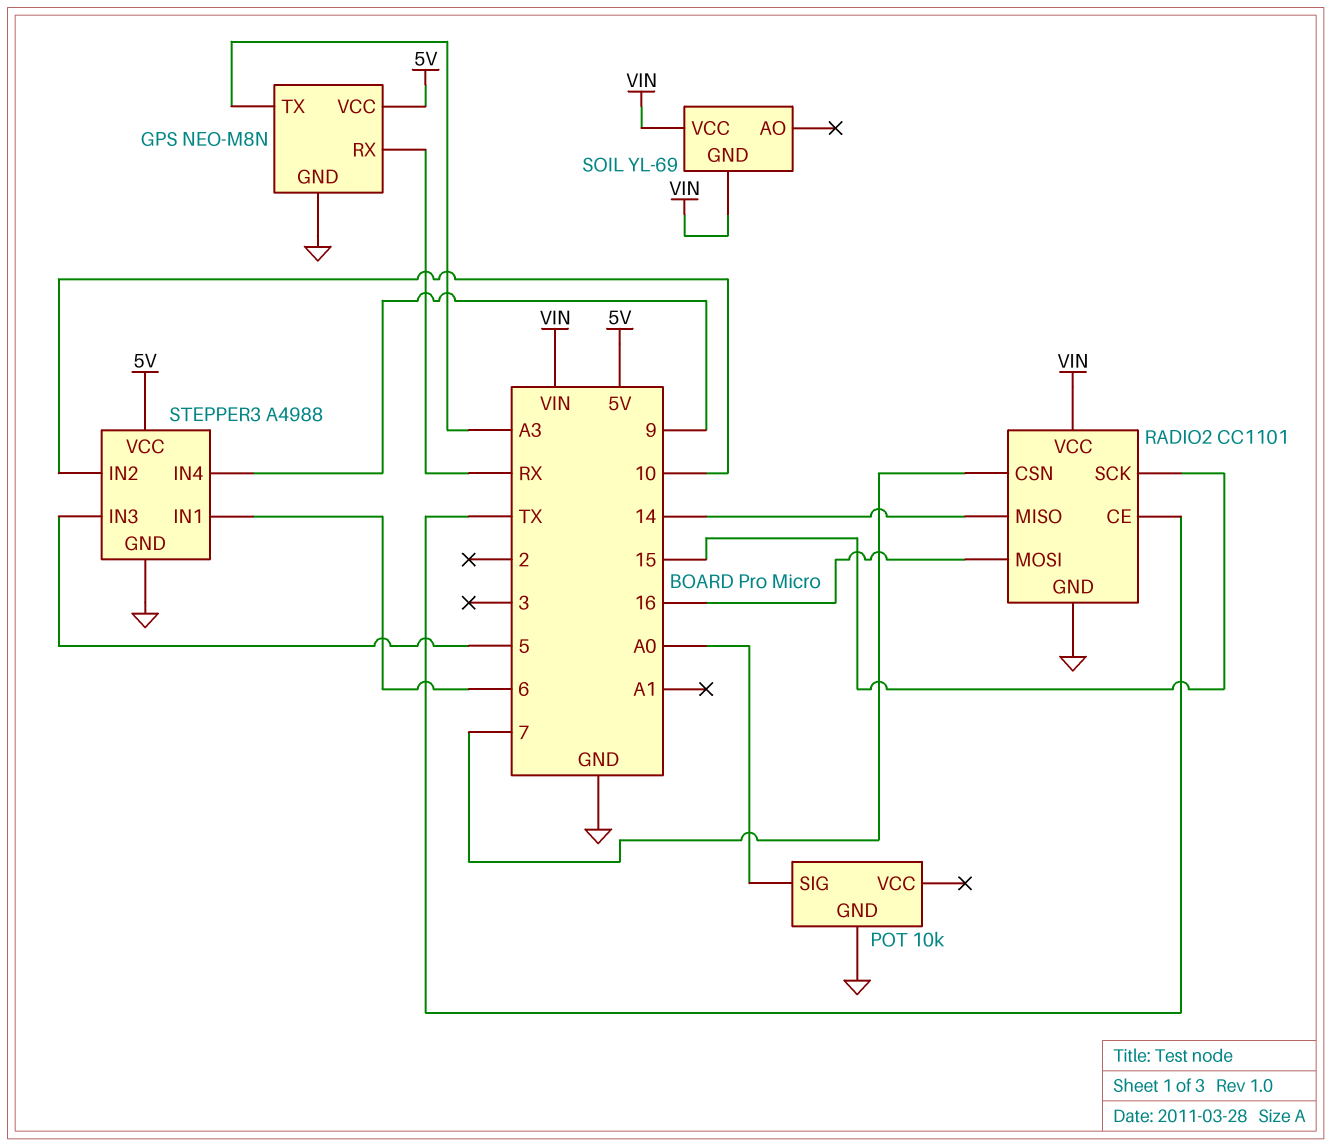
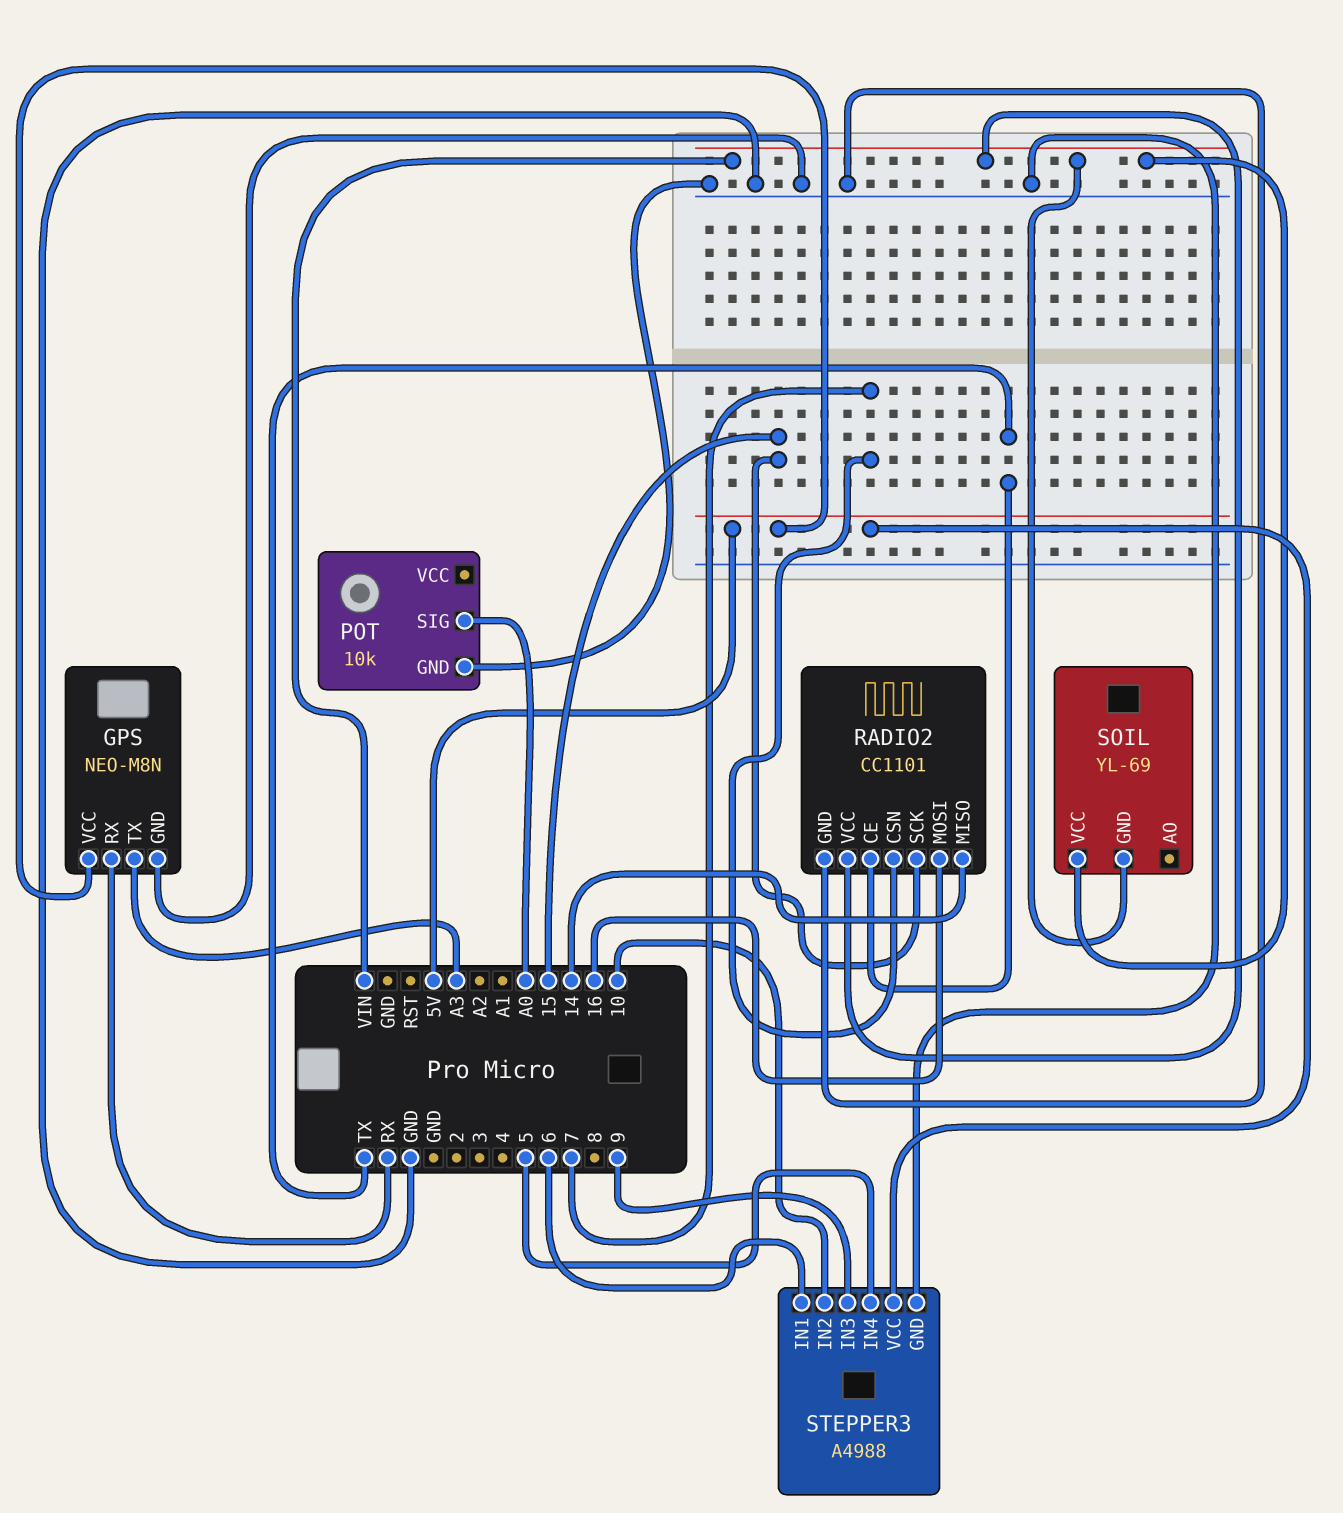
STEPPER3 pin IN3: 5 -> 9
STEPPER3 pin IN4: 9 -> 5

